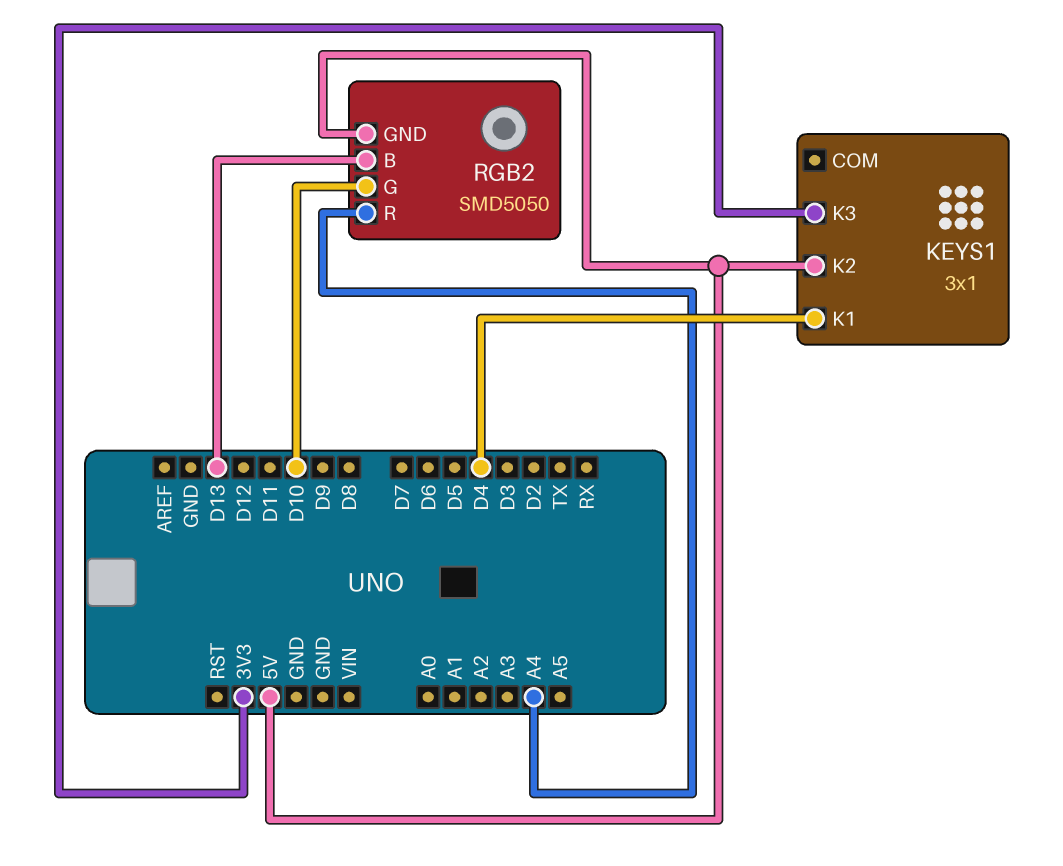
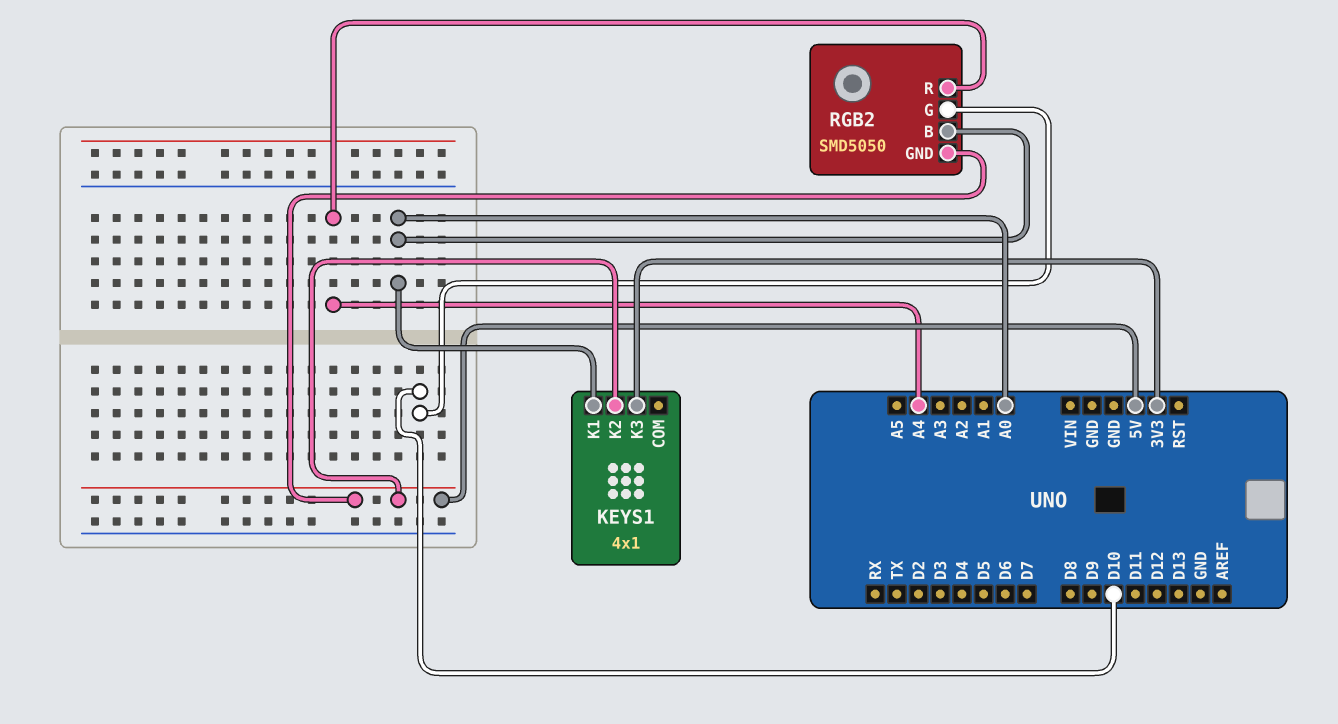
KEYS1: 3x1 -> 4x1
KEYS1 pin K1: D4 -> A0
RGB2 pin B: D13 -> A0

